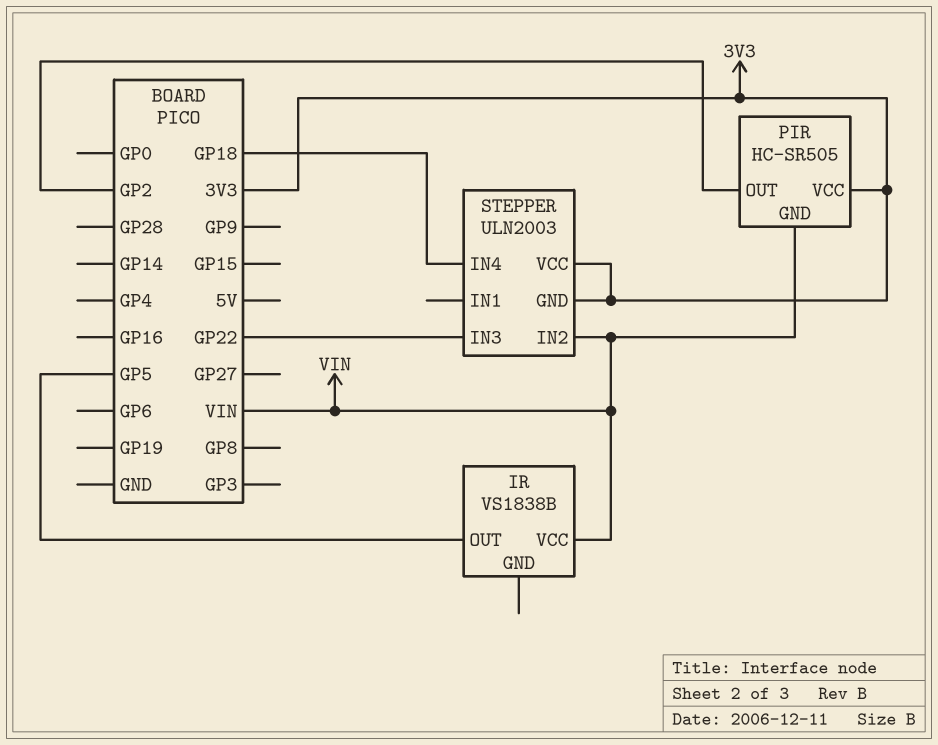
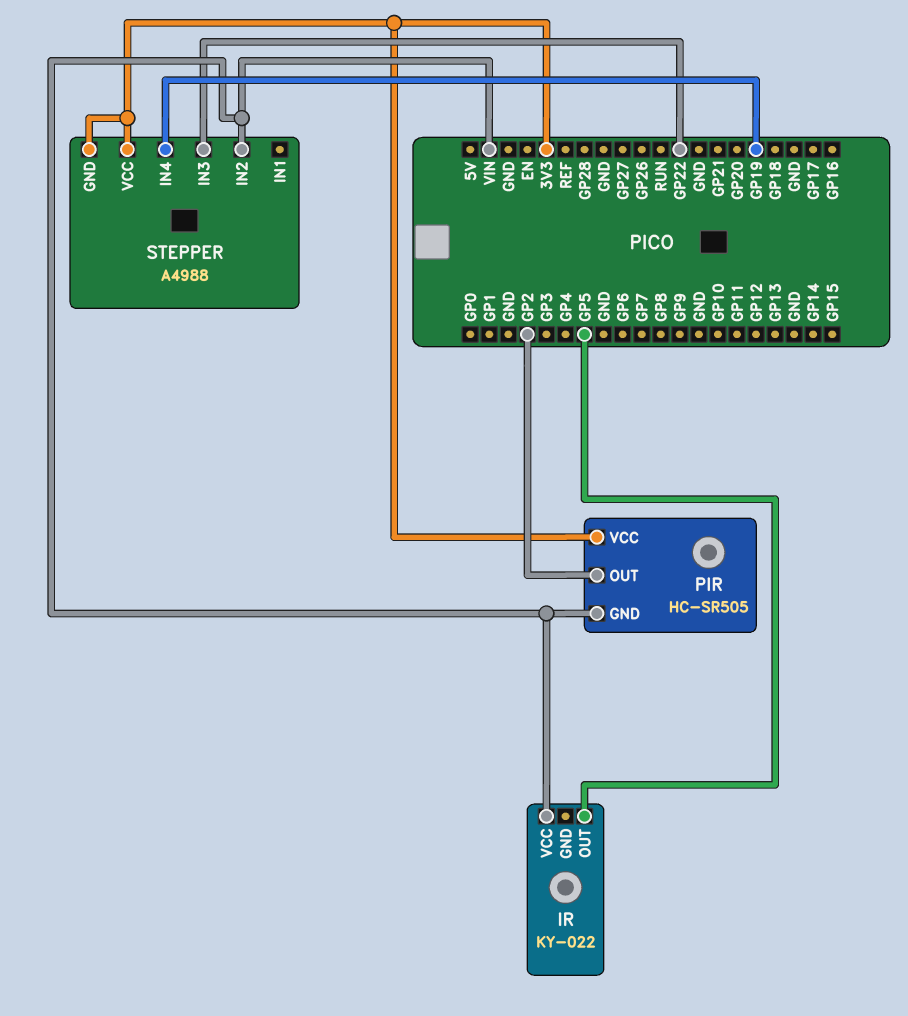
IR: VS1838B -> KY-022
STEPPER: ULN2003 -> A4988
STEPPER pin IN4: GP18 -> GP19

